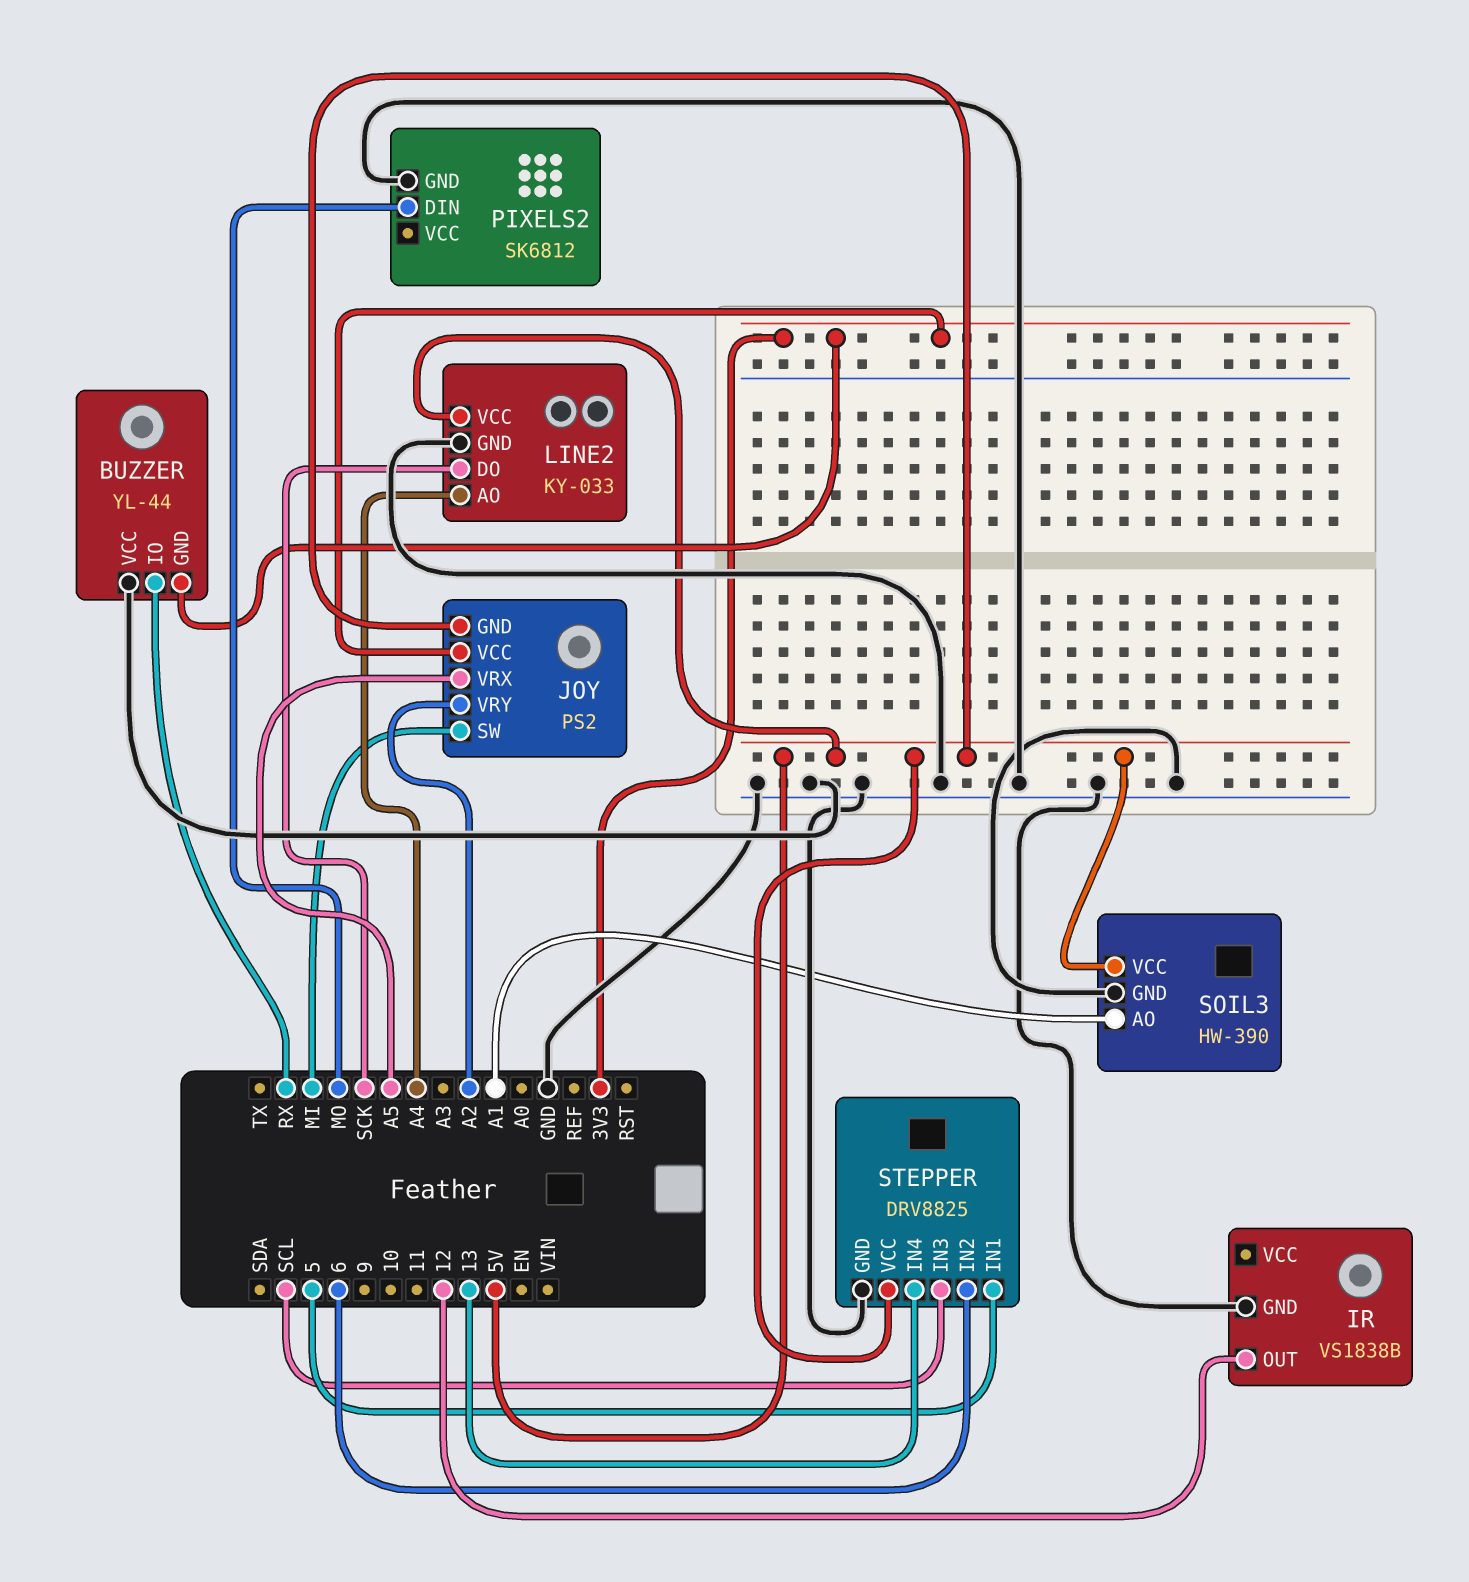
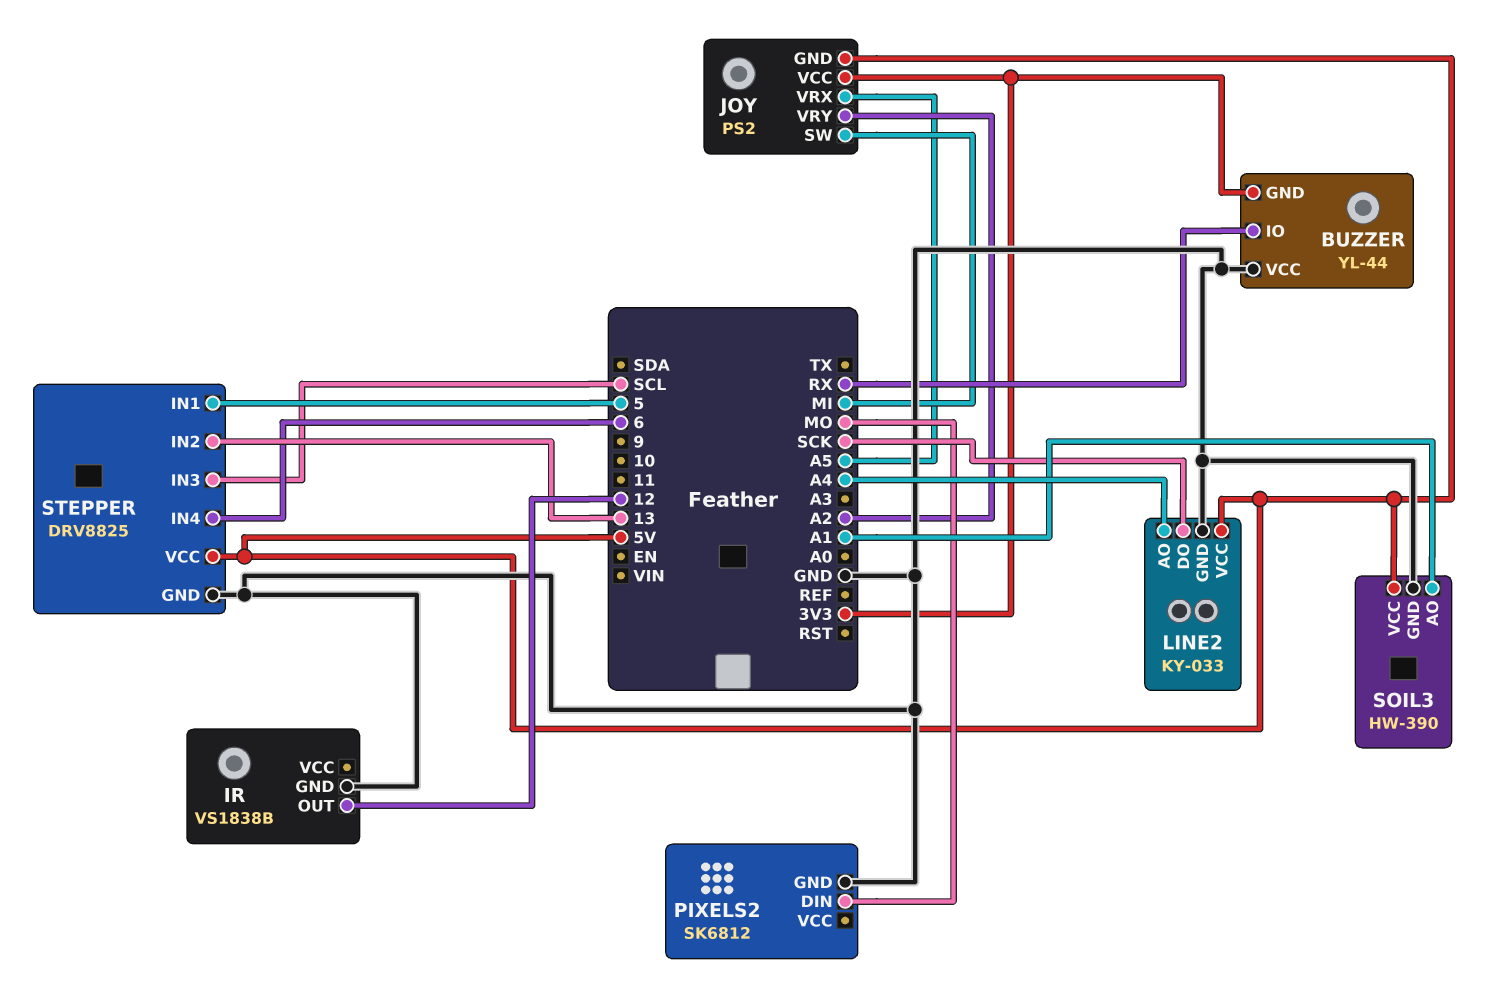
STEPPER pin IN2: 6 -> 13
STEPPER pin IN4: 13 -> 6

